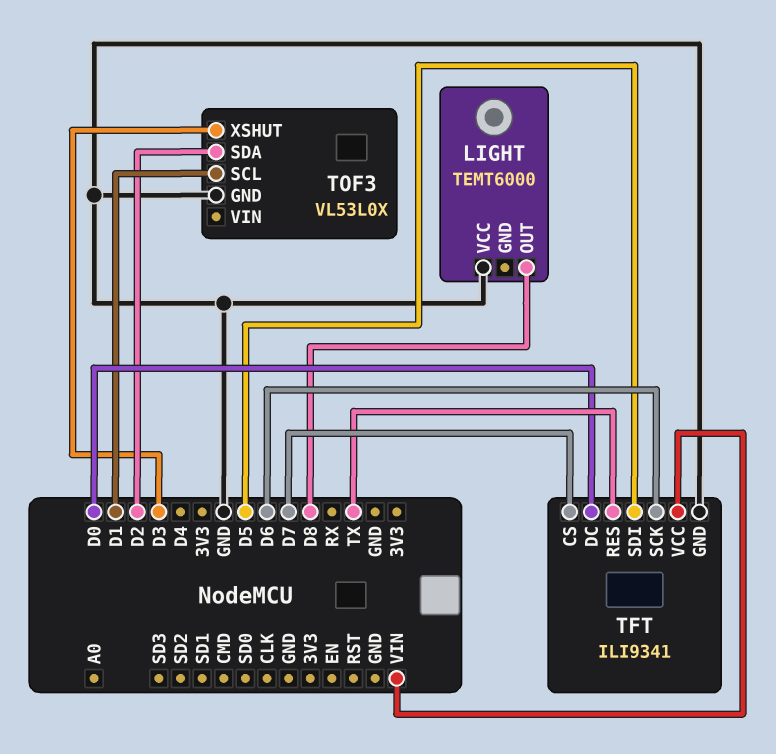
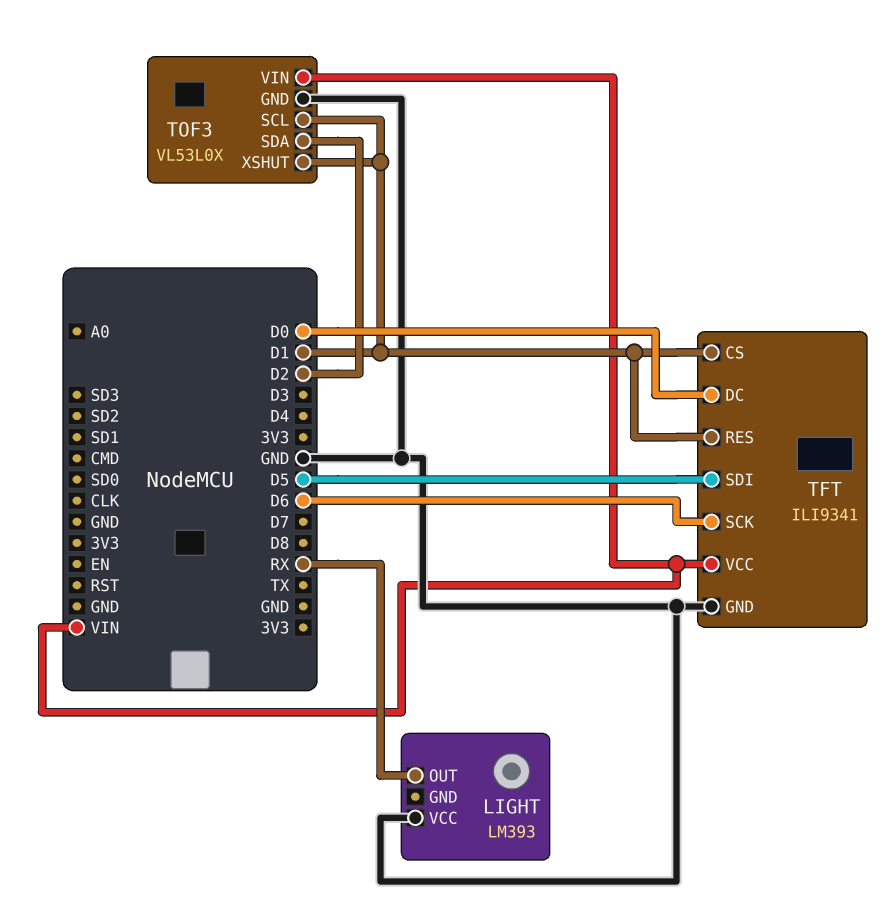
LIGHT: TEMT6000 -> LM393
LIGHT pin OUT: D8 -> RX
TFT pin CS: D7 -> D1
TFT pin RES: TX -> D1
TOF3 pin VIN: none -> VIN
TOF3 pin XSHUT: D3 -> D1

